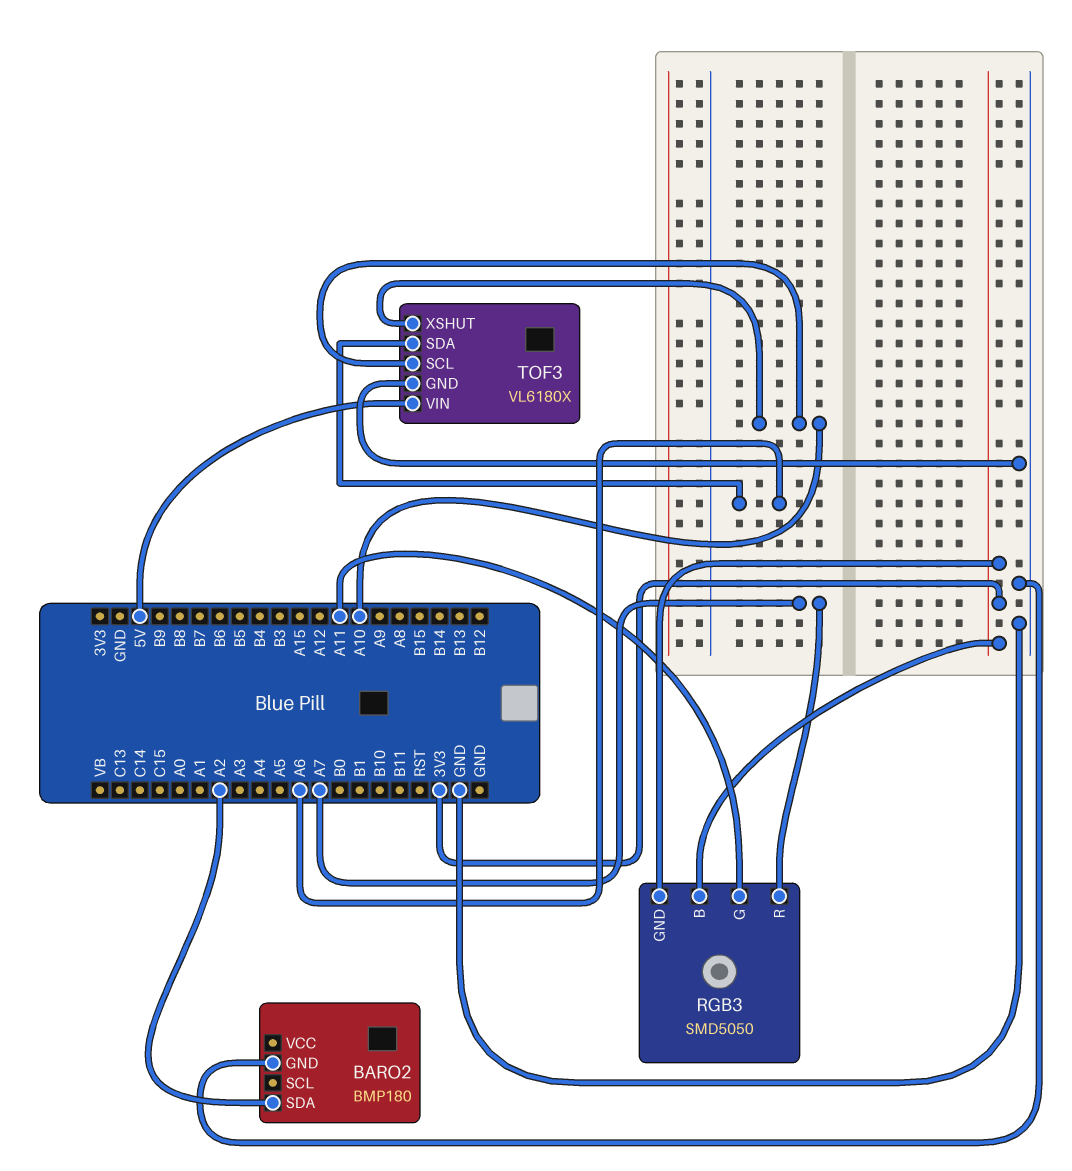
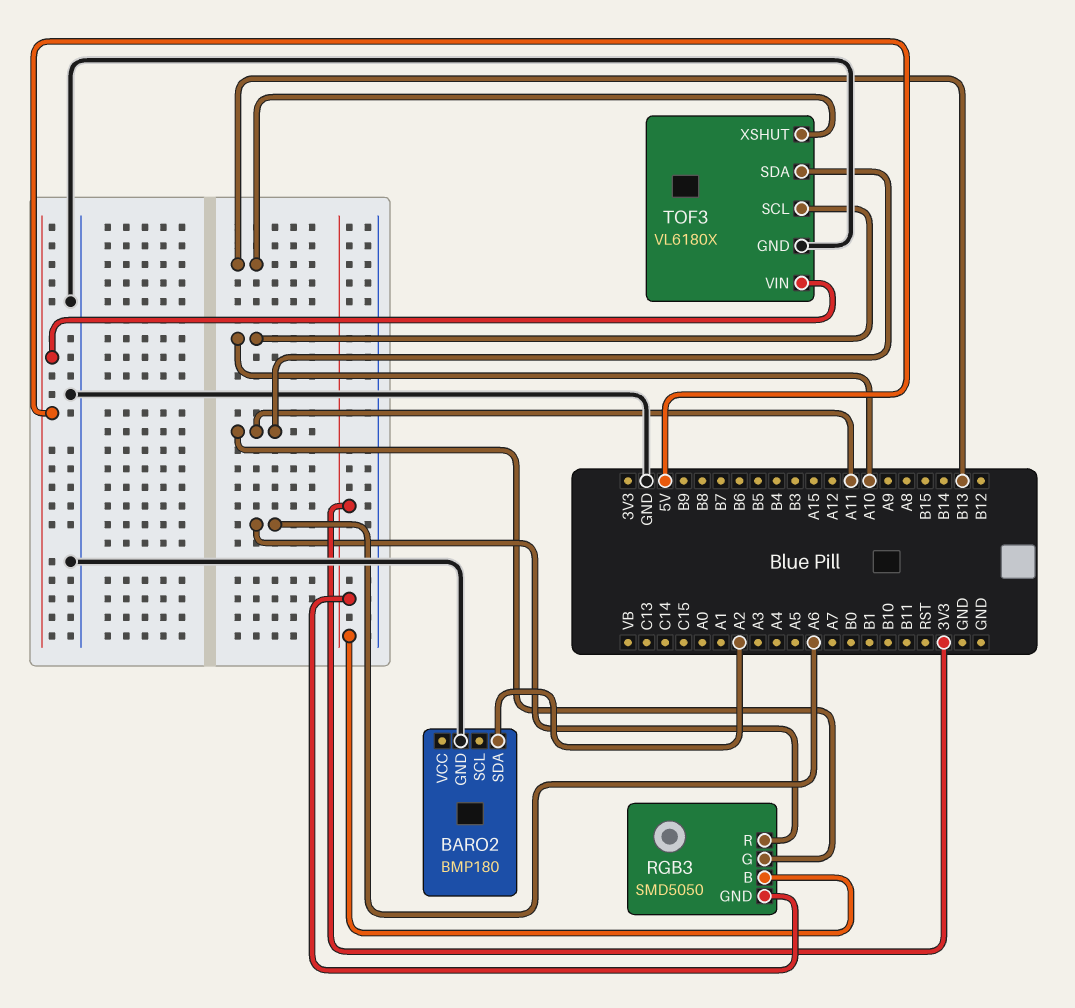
RGB3 pin R: A7 -> A6
TOF3 pin SDA: A6 -> A11
TOF3 pin XSHUT: A10 -> B13

